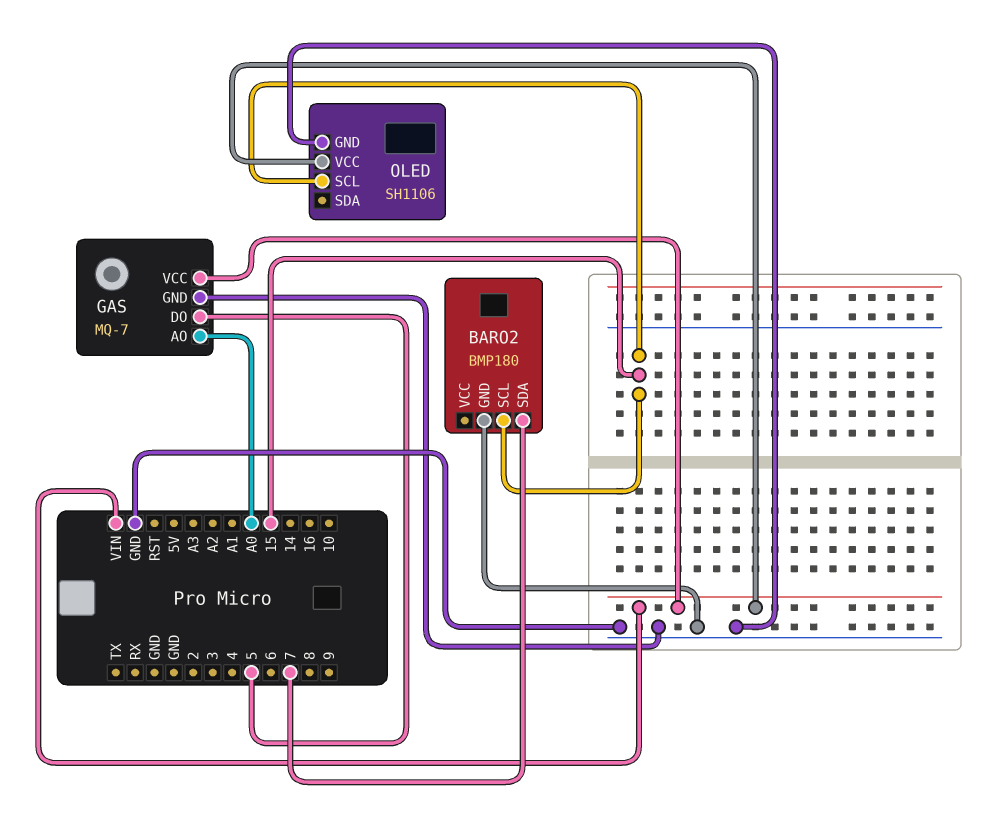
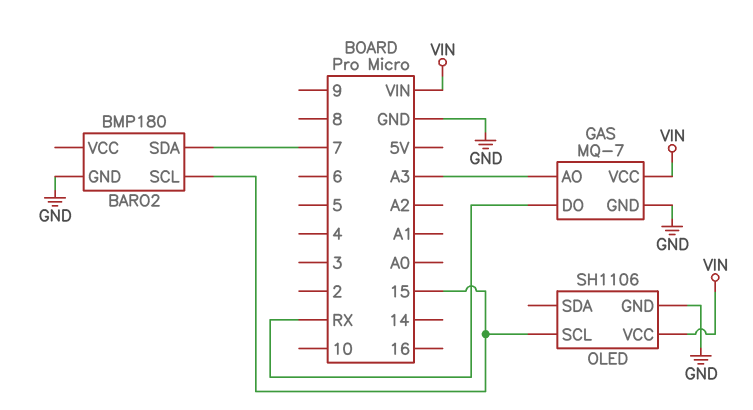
GAS pin AO: A0 -> A3
GAS pin DO: 5 -> RX

